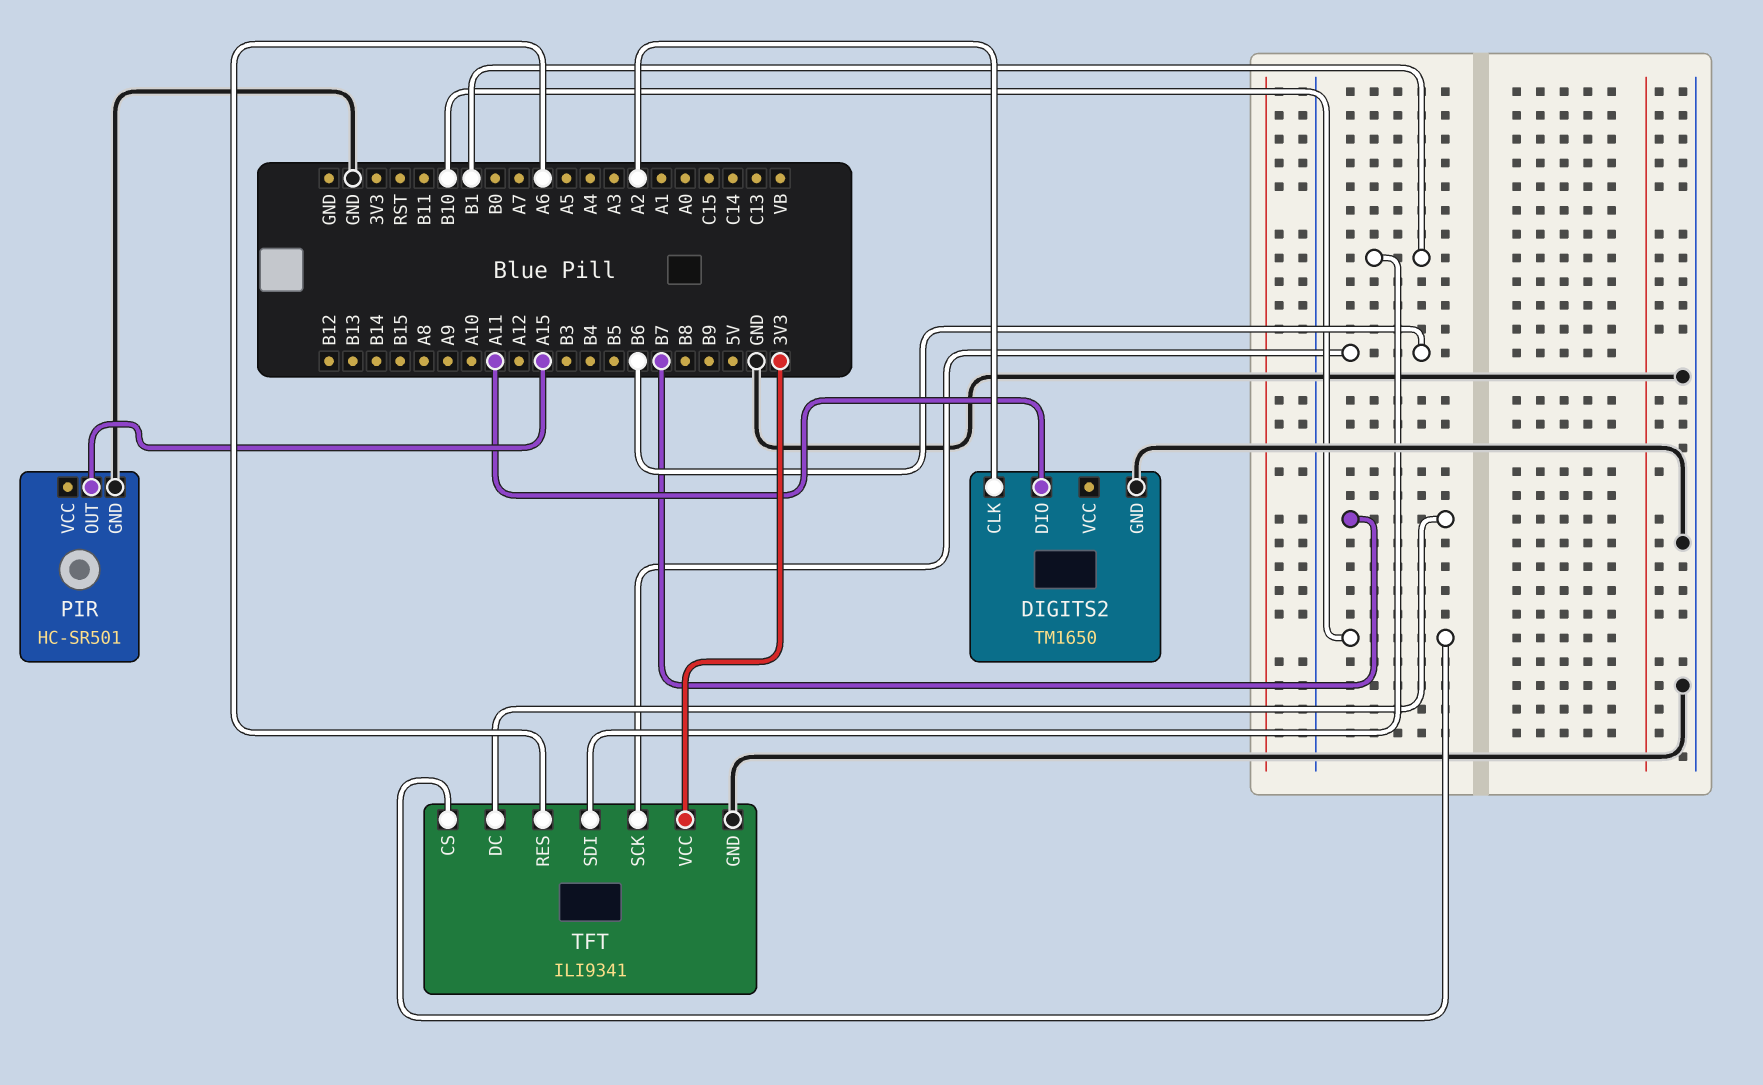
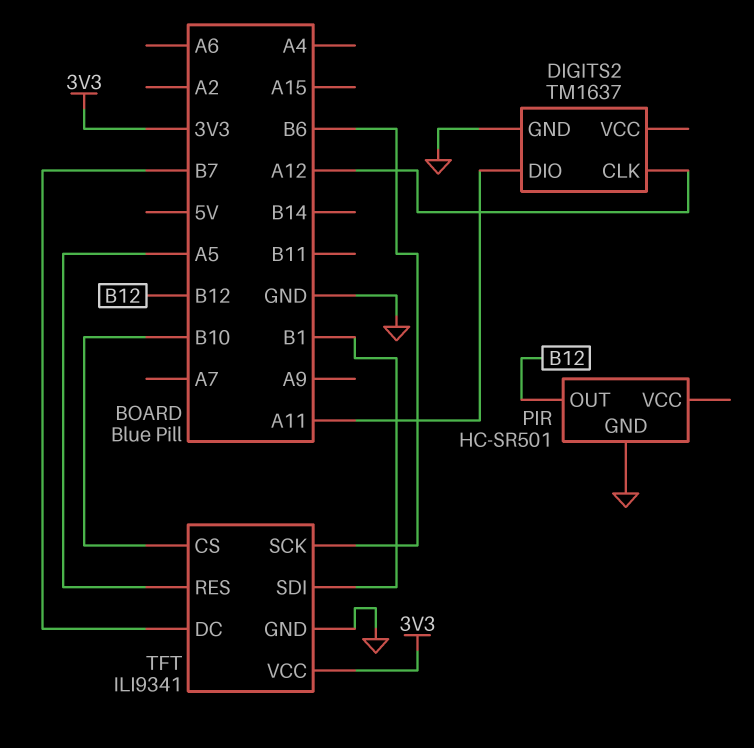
DIGITS2: TM1650 -> TM1637
DIGITS2 pin CLK: A2 -> A12
PIR pin OUT: A15 -> B12
TFT pin RES: A6 -> A5

